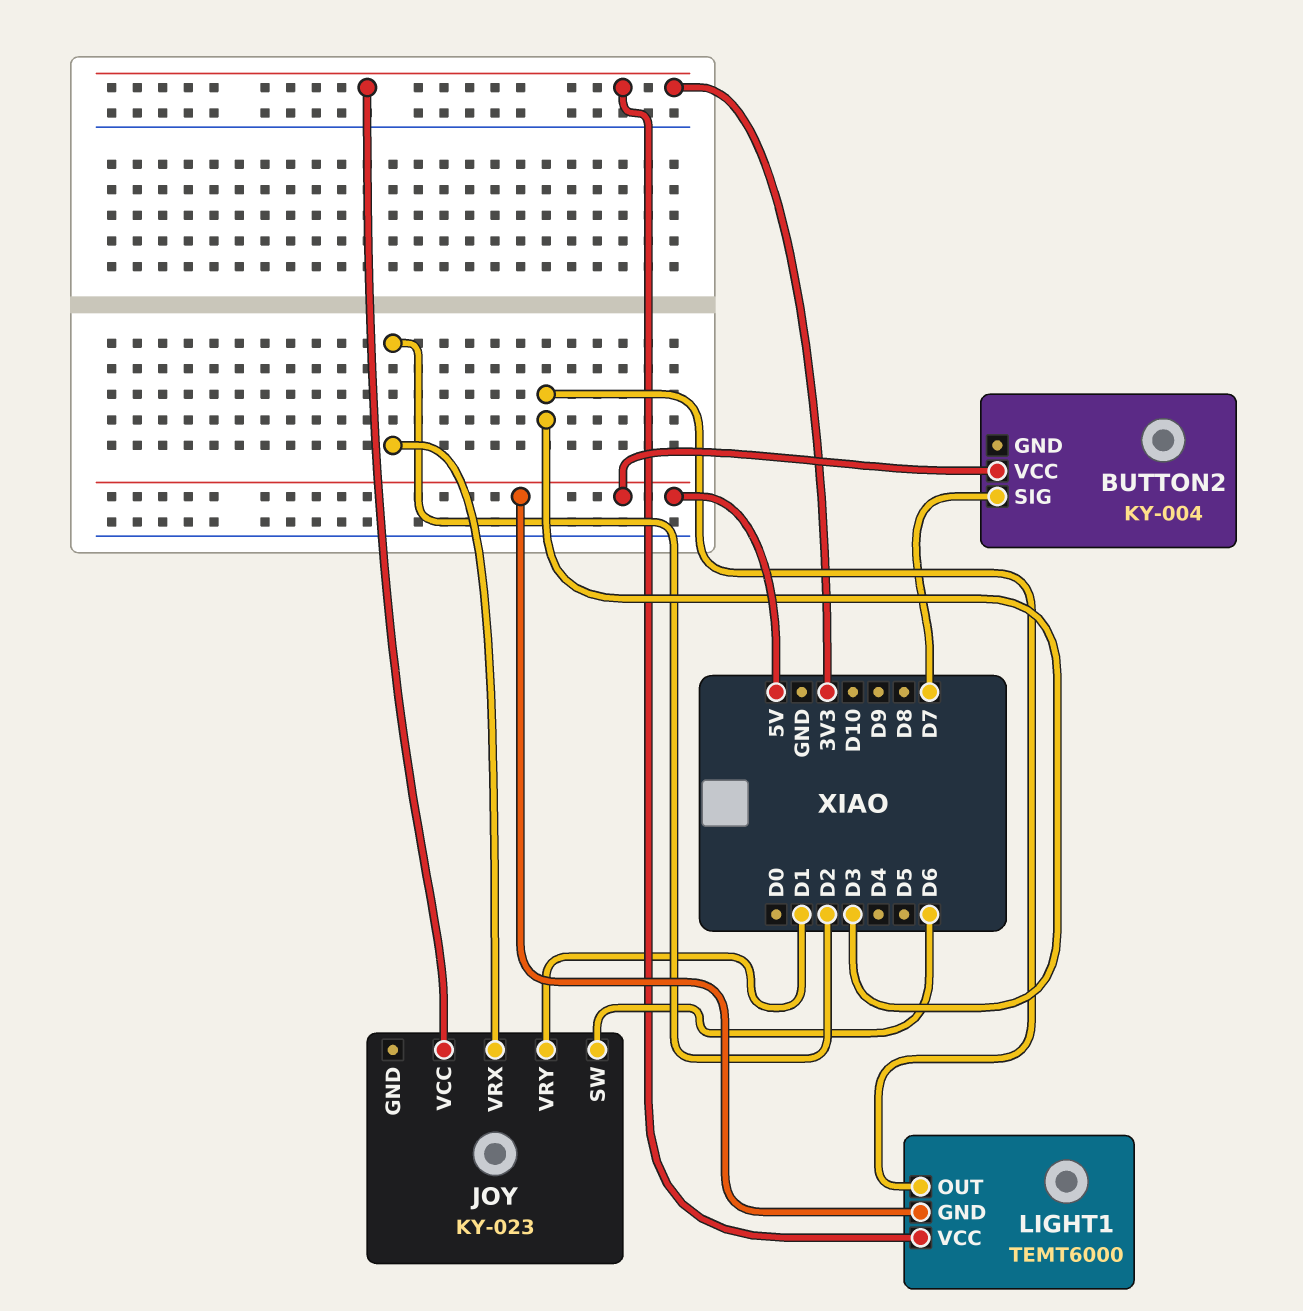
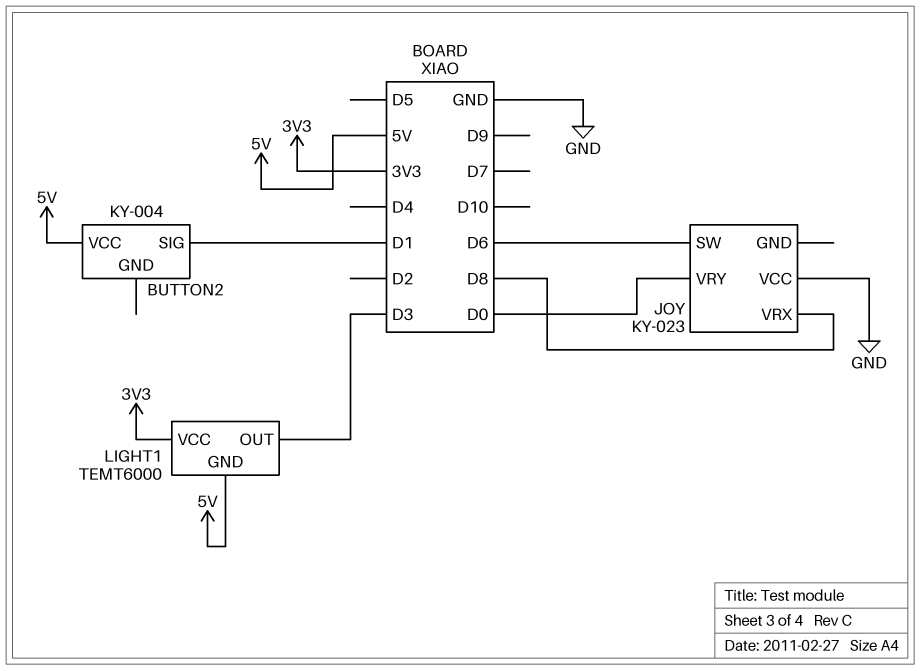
BUTTON2 pin SIG: D7 -> D1
JOY pin VCC: 3V3 -> GND
JOY pin VRX: D2 -> D8
JOY pin VRY: D1 -> D0

